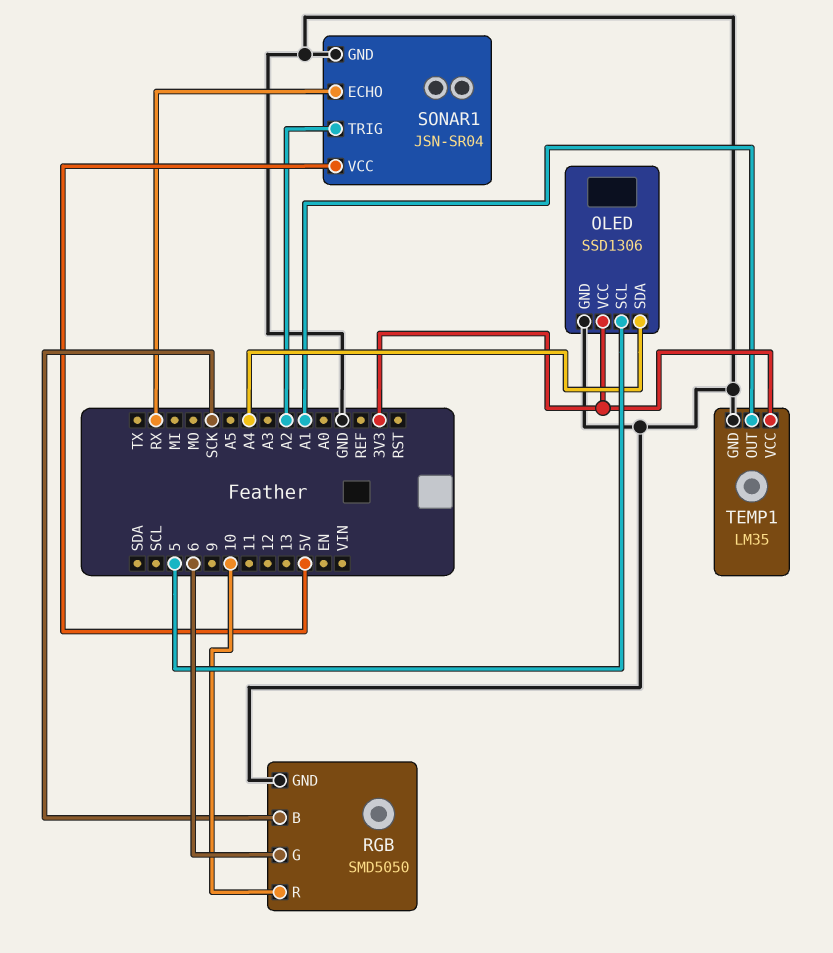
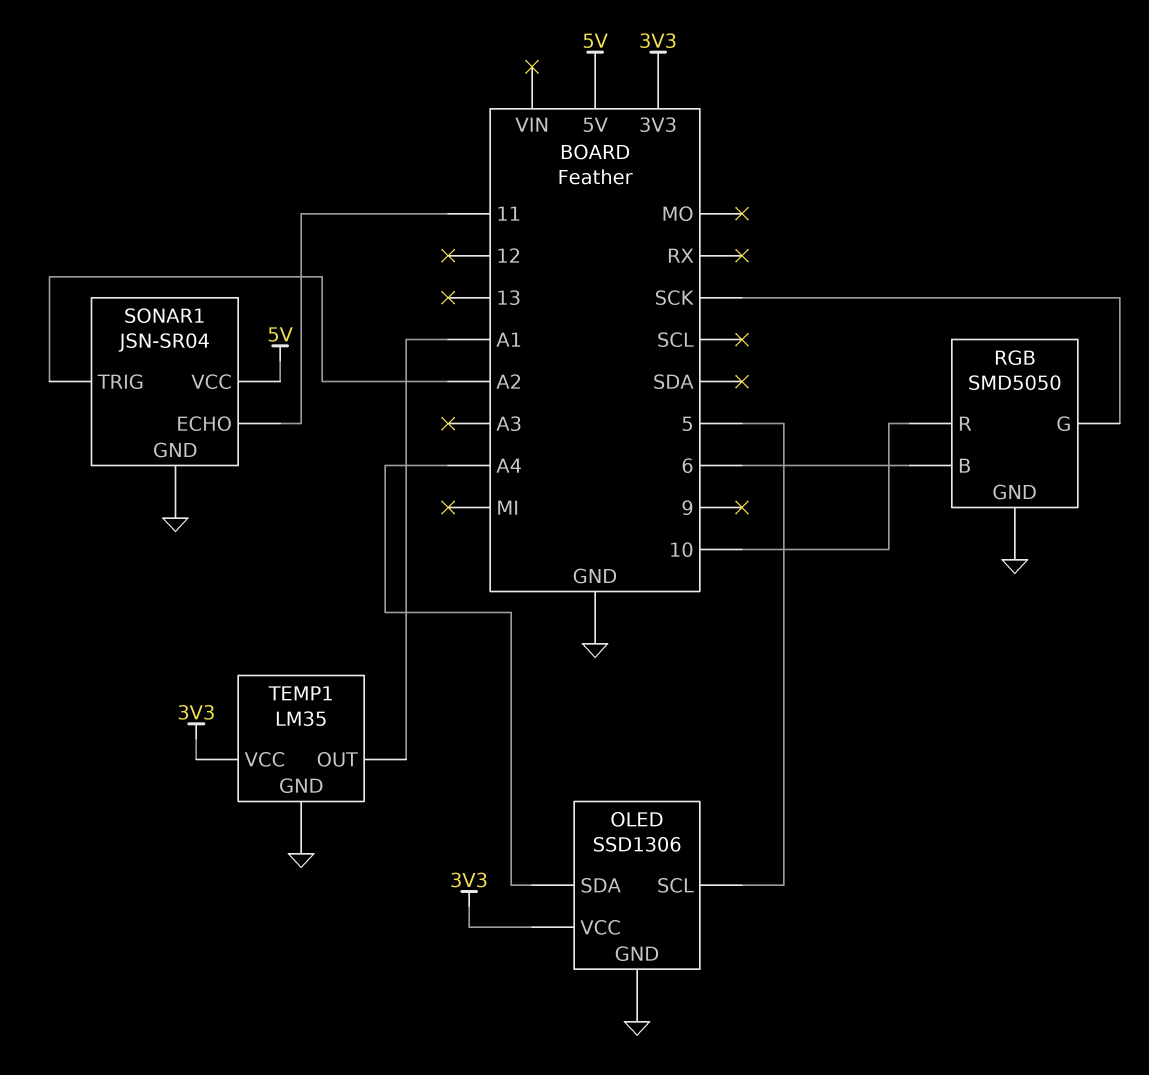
RGB pin B: SCK -> 6
RGB pin G: 6 -> SCK
SONAR1 pin ECHO: RX -> 11

